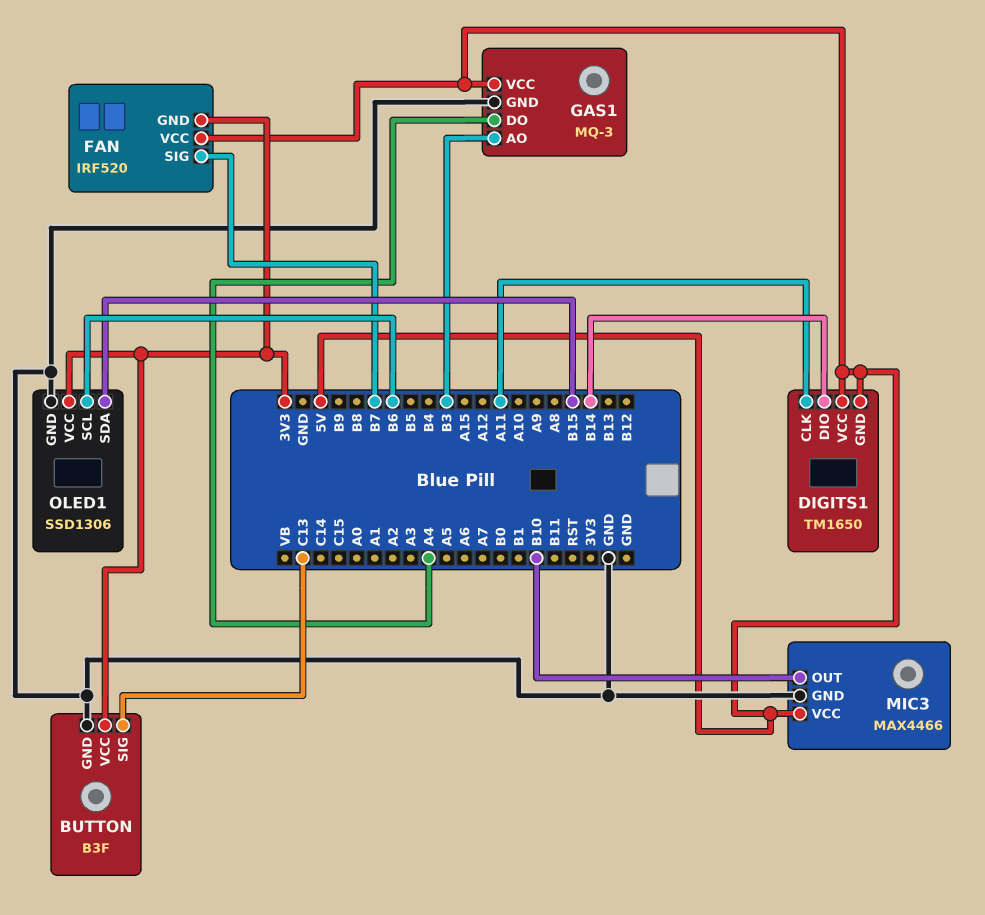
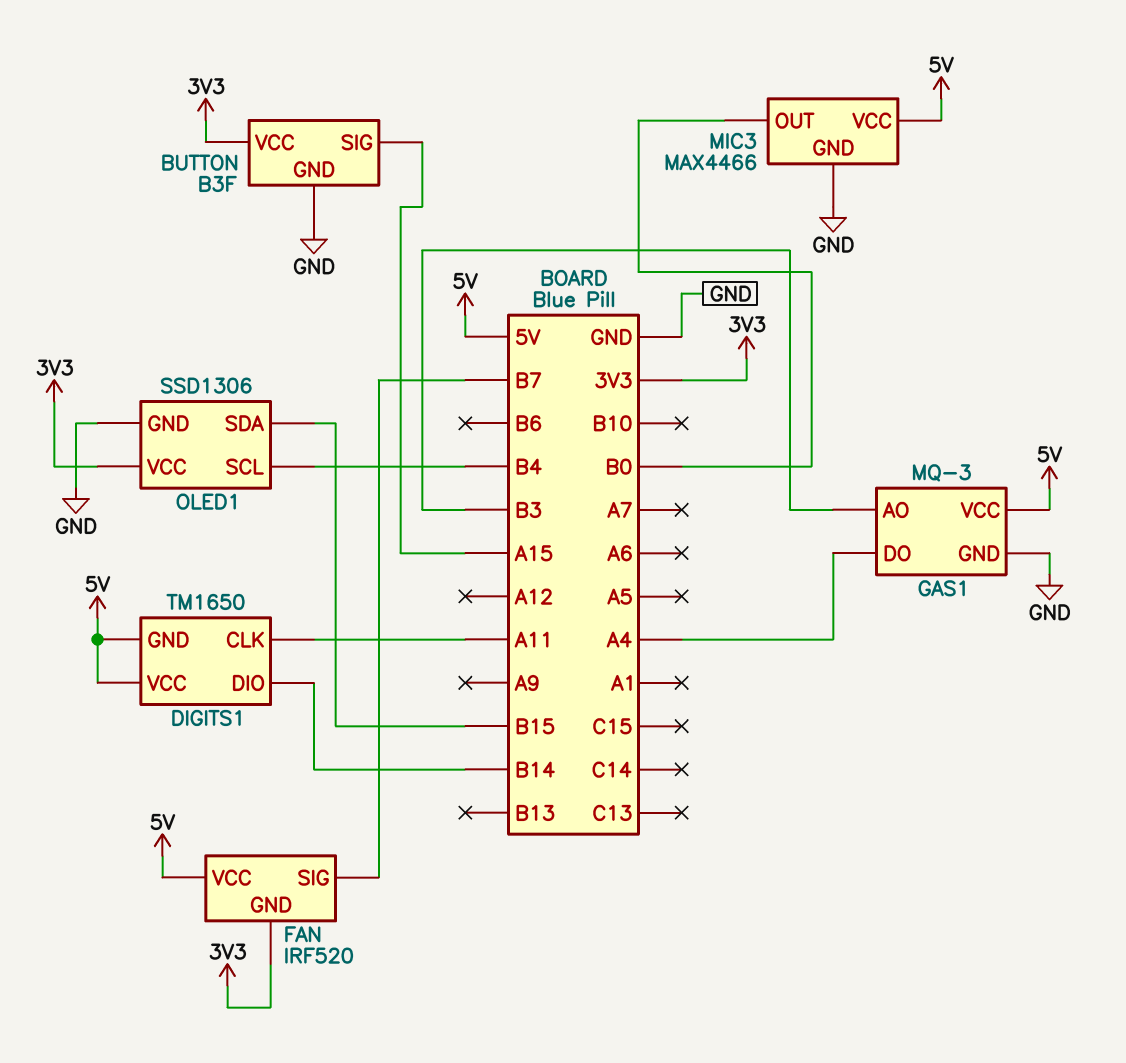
BUTTON pin SIG: C13 -> A15
MIC3 pin OUT: B10 -> B0
OLED1 pin SCL: B6 -> B4

